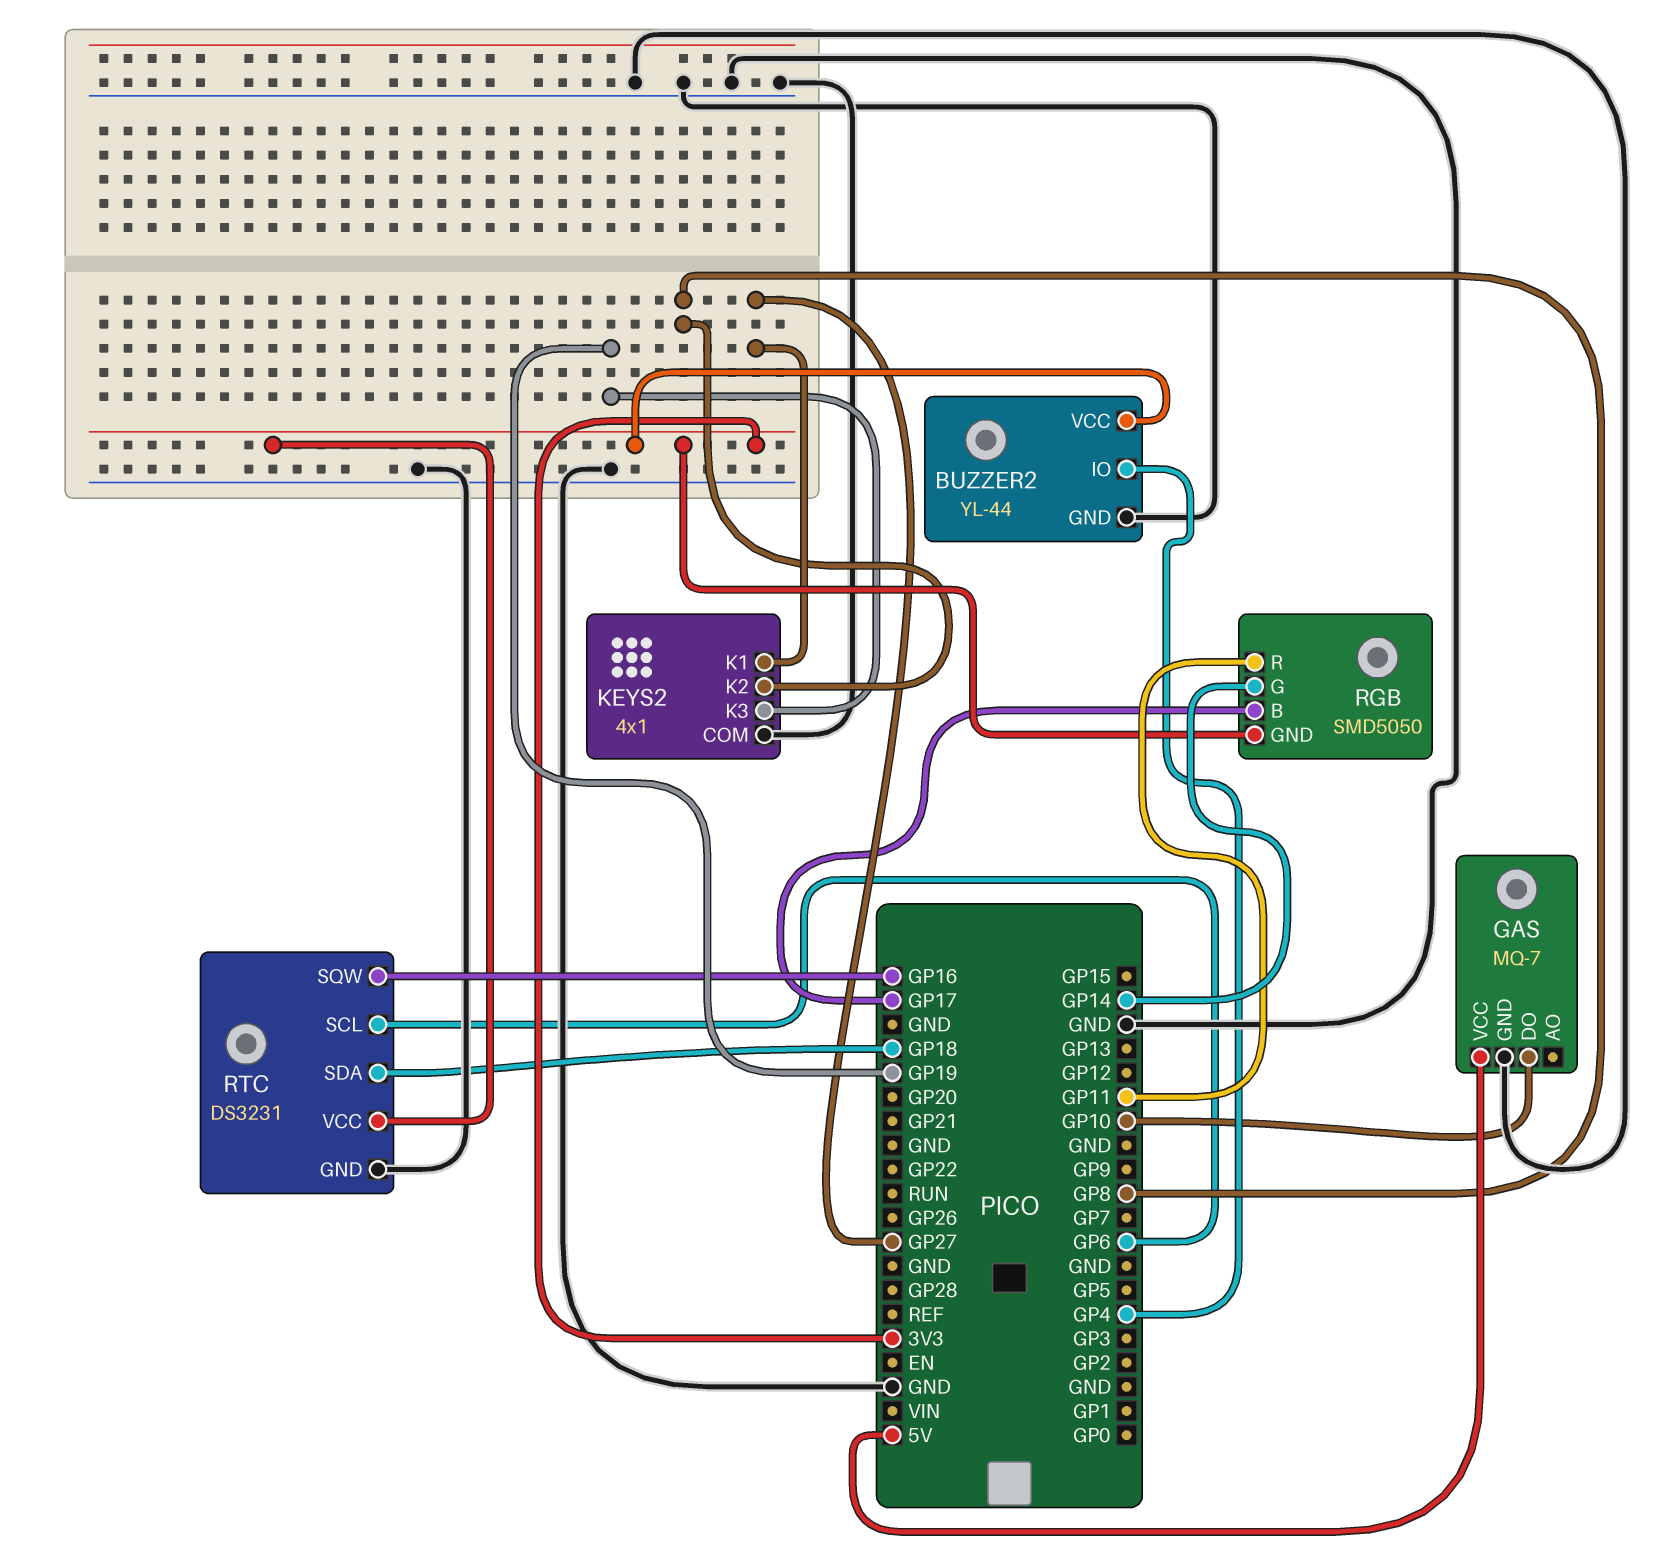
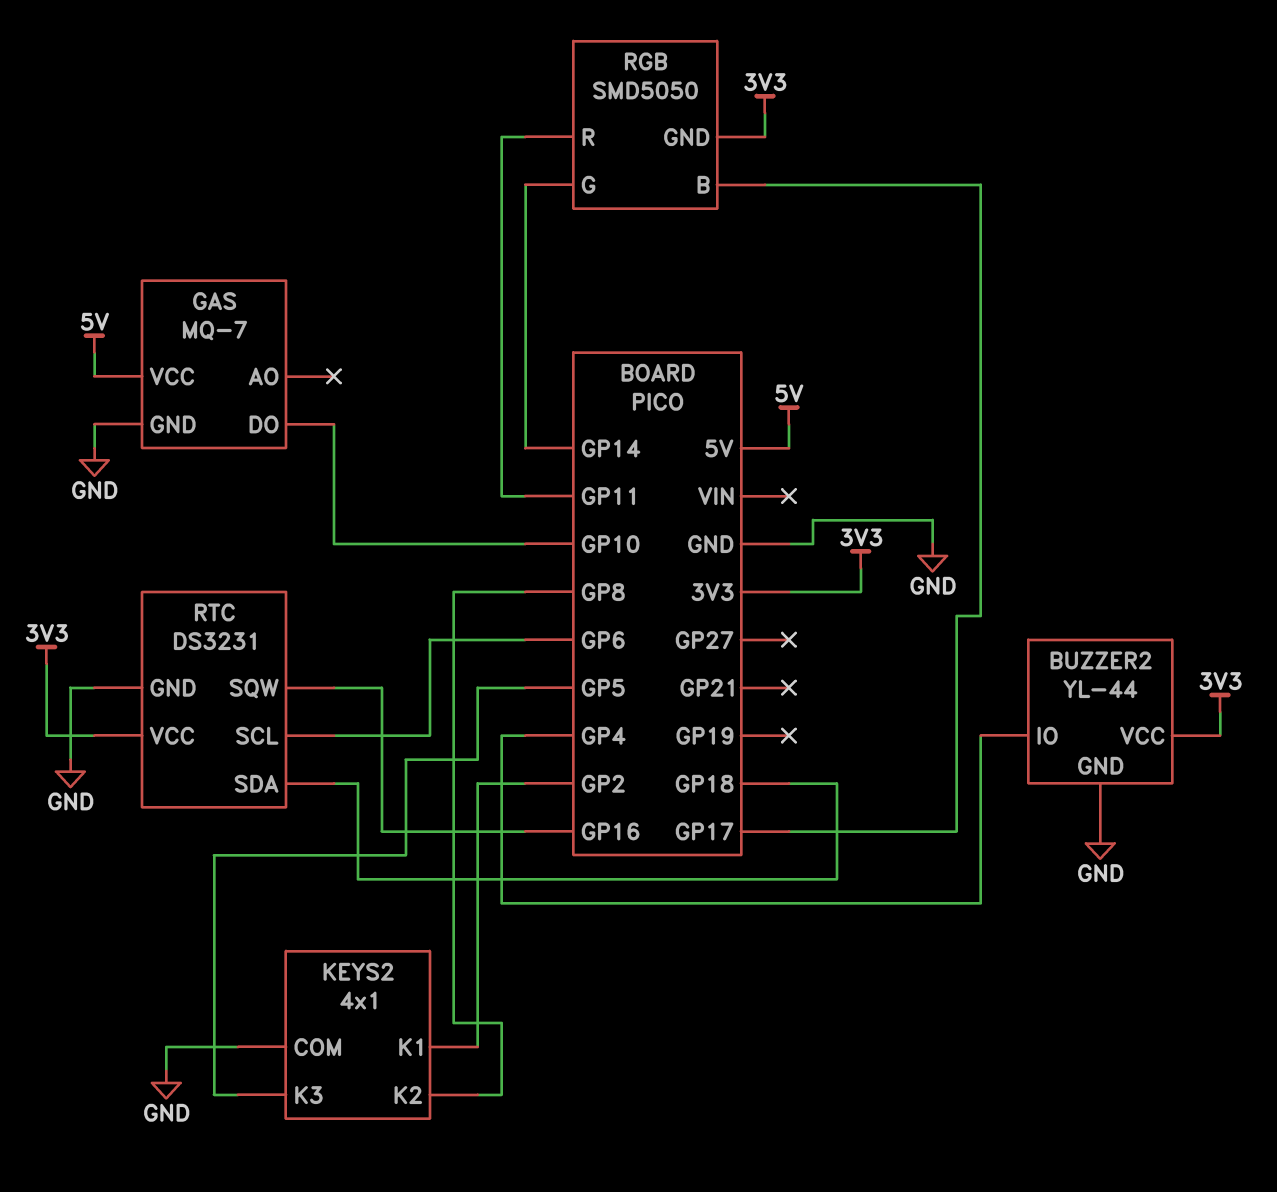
KEYS2 pin K1: GP27 -> GP2
KEYS2 pin K3: GP19 -> GP5

